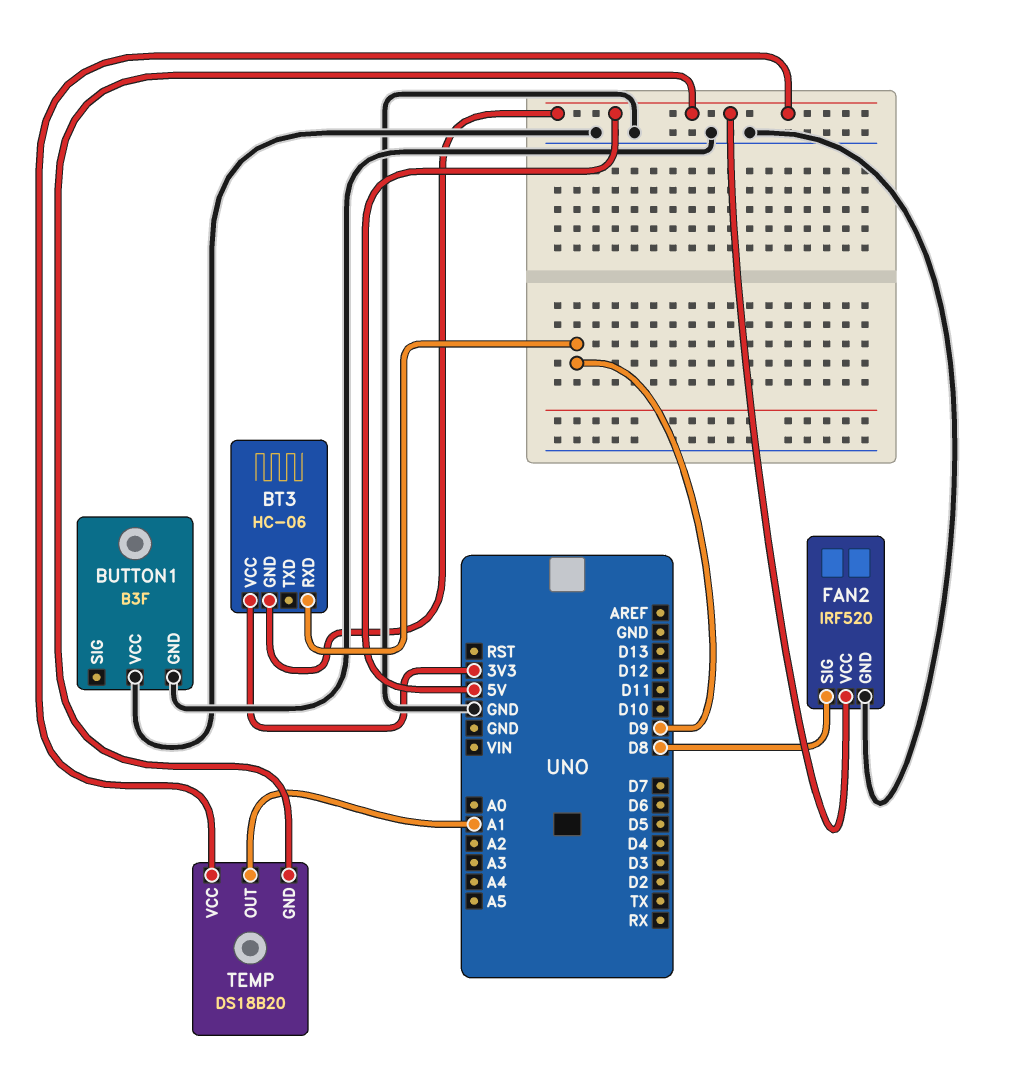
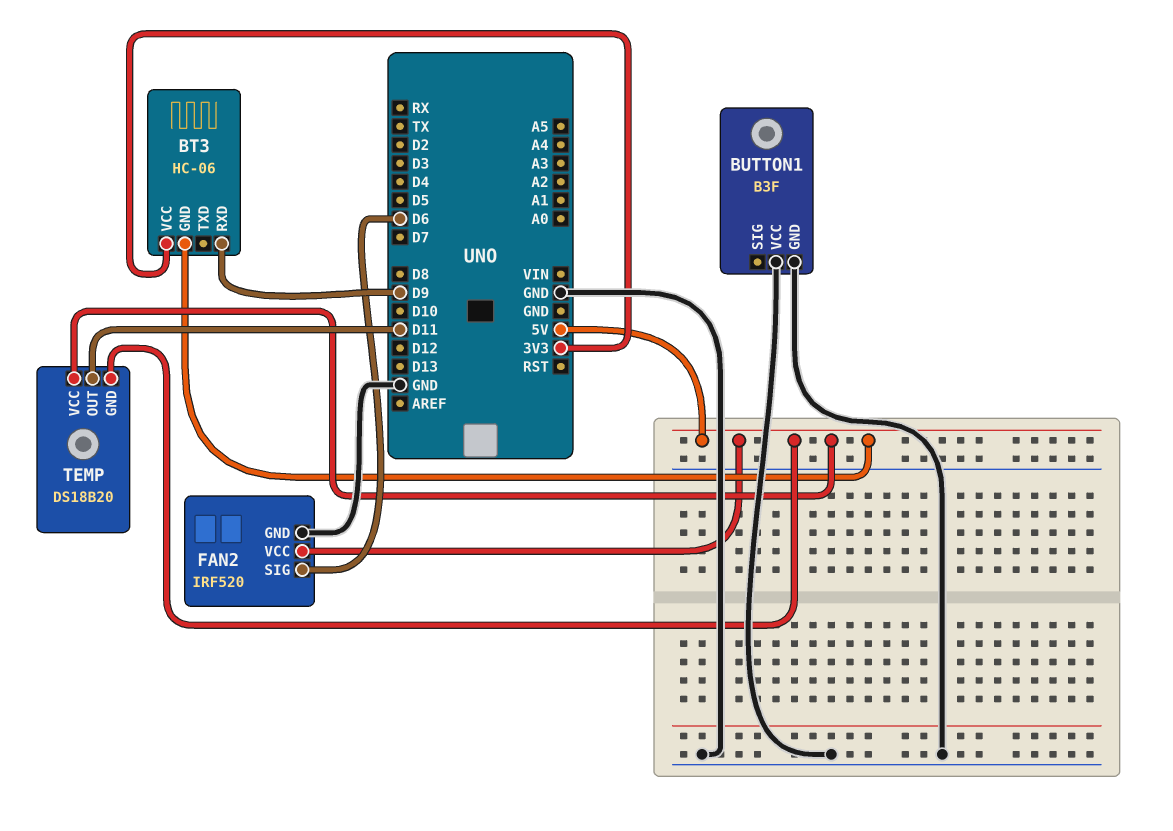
FAN2 pin SIG: D8 -> D6
TEMP pin OUT: A1 -> D11

